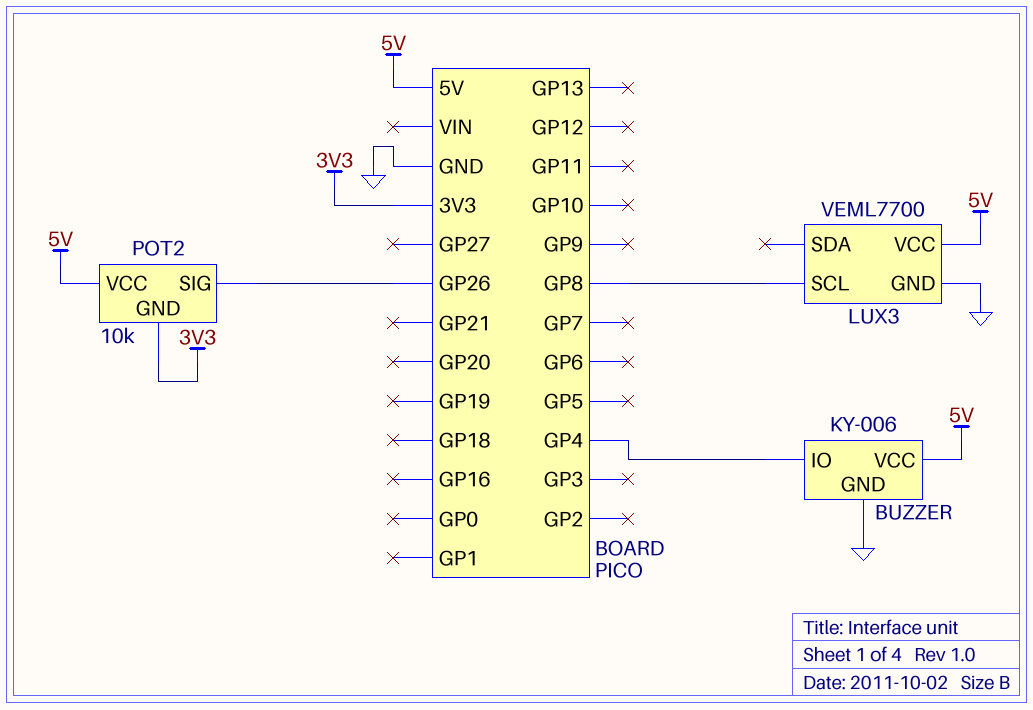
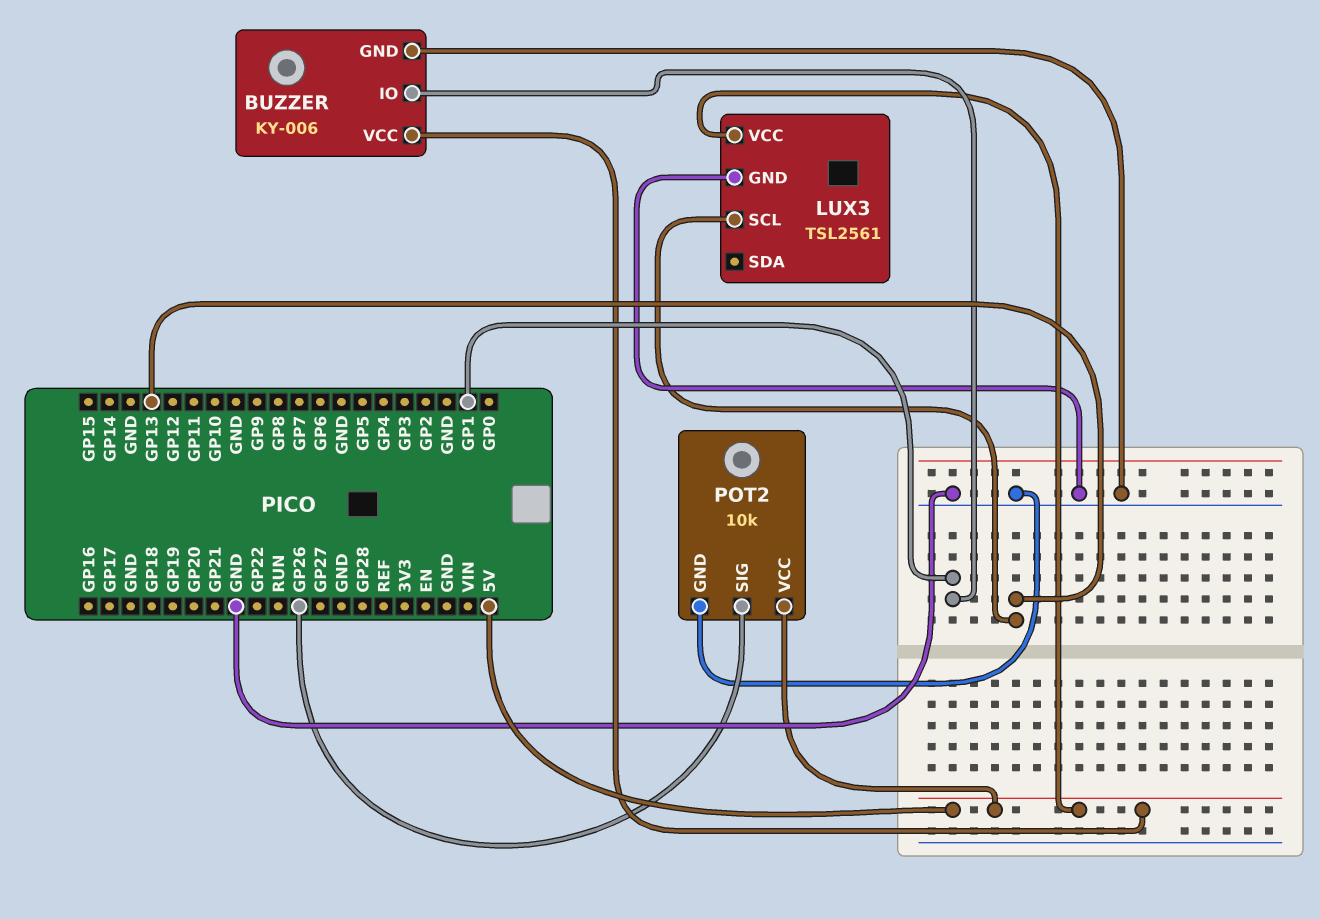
BUZZER pin IO: GP4 -> GP1
LUX3: VEML7700 -> TSL2561
LUX3 pin SCL: GP8 -> GP13
POT2 pin GND: 3V3 -> GND

